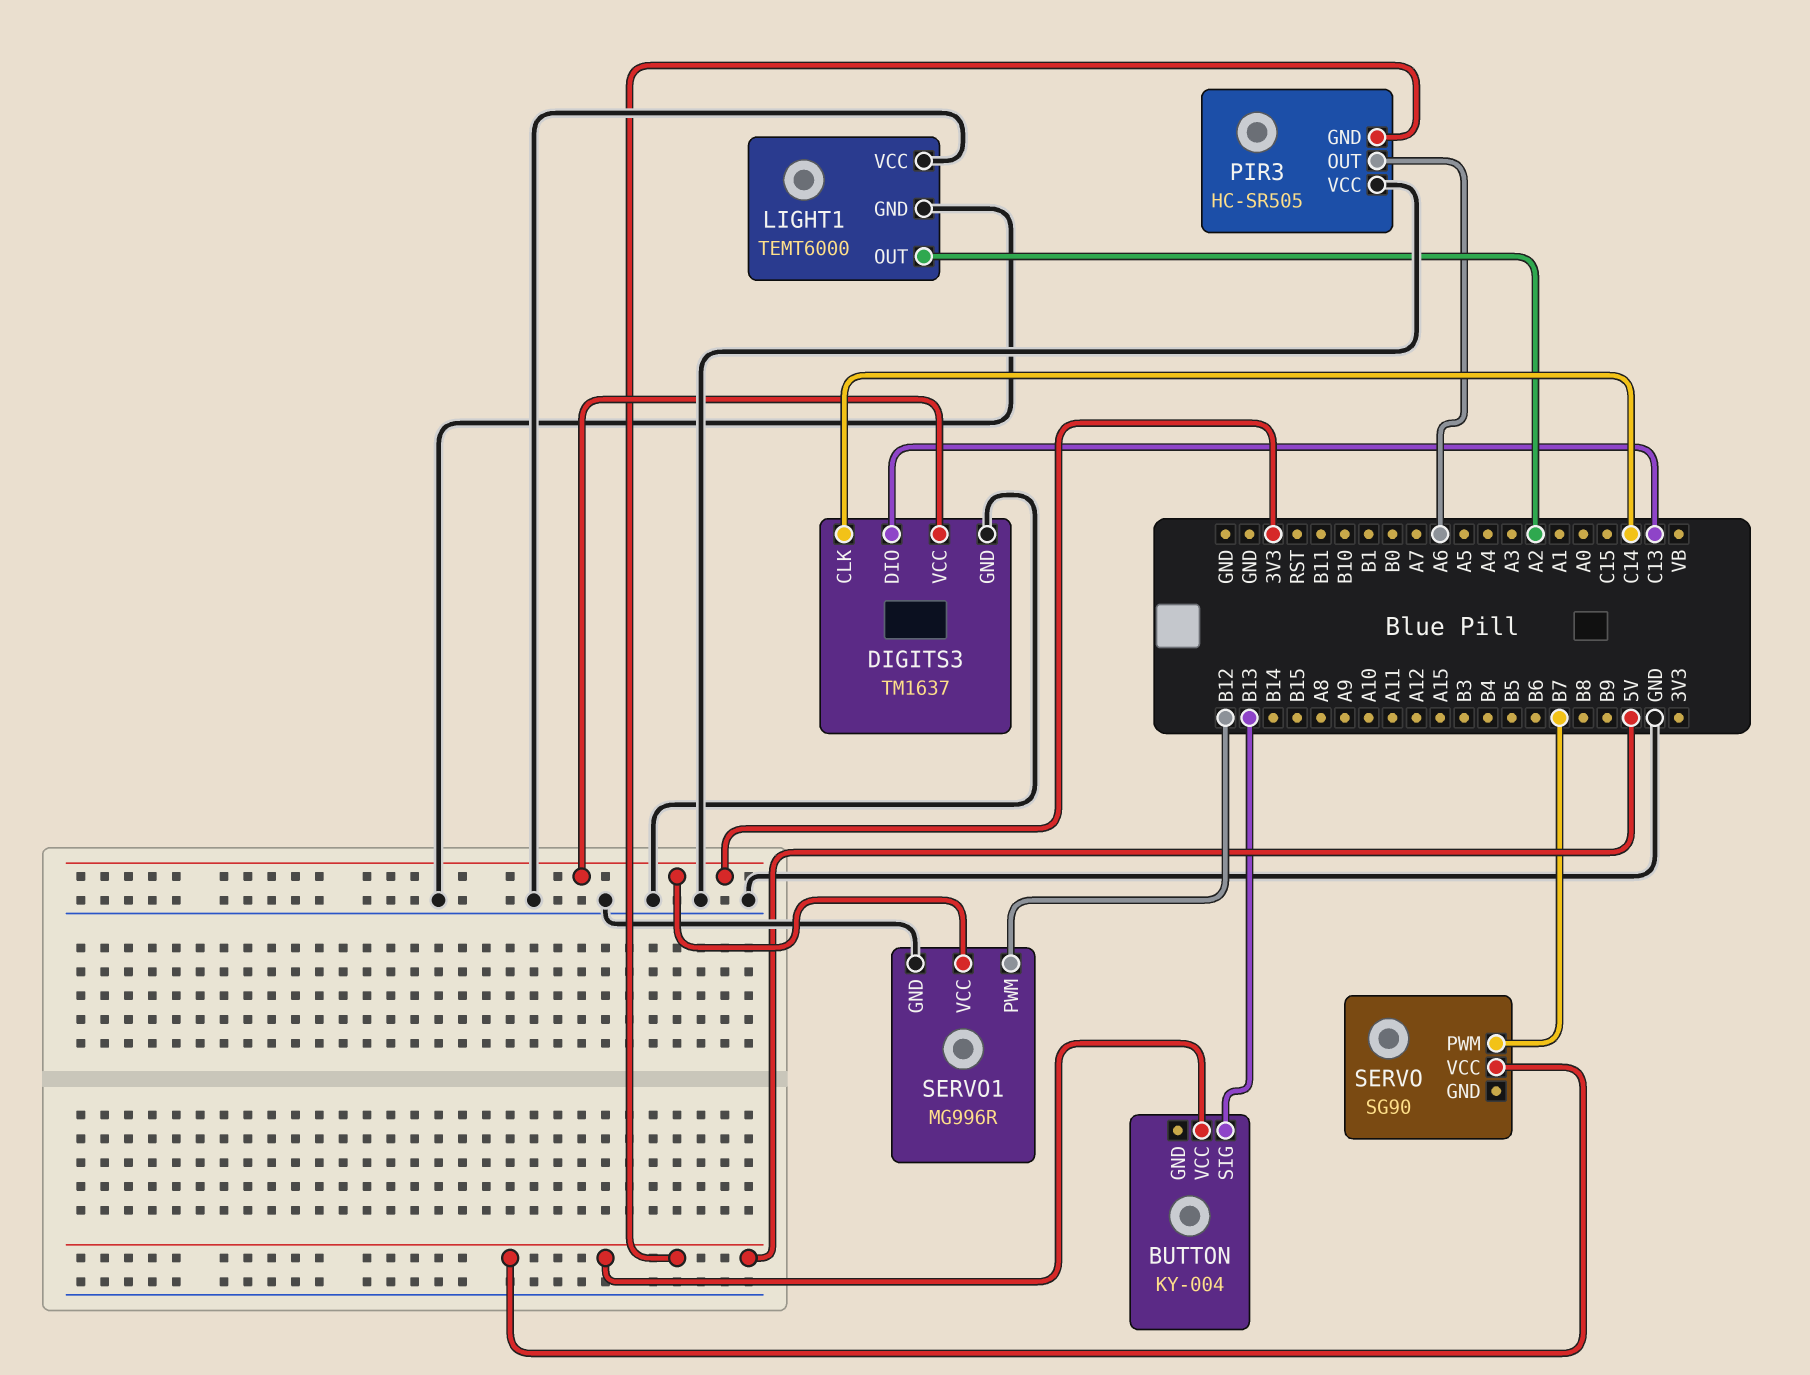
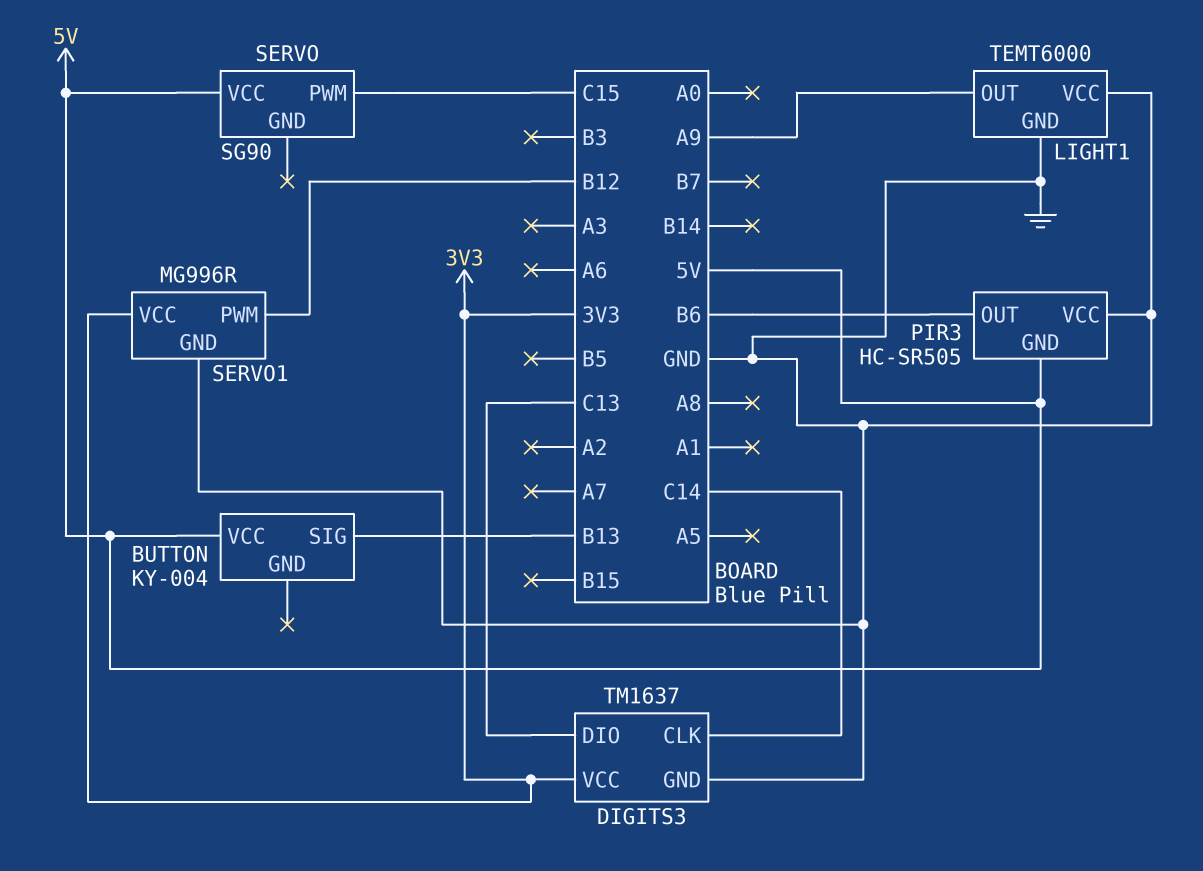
LIGHT1 pin OUT: A2 -> A9
PIR3 pin OUT: A6 -> B6
SERVO pin PWM: B7 -> C15

